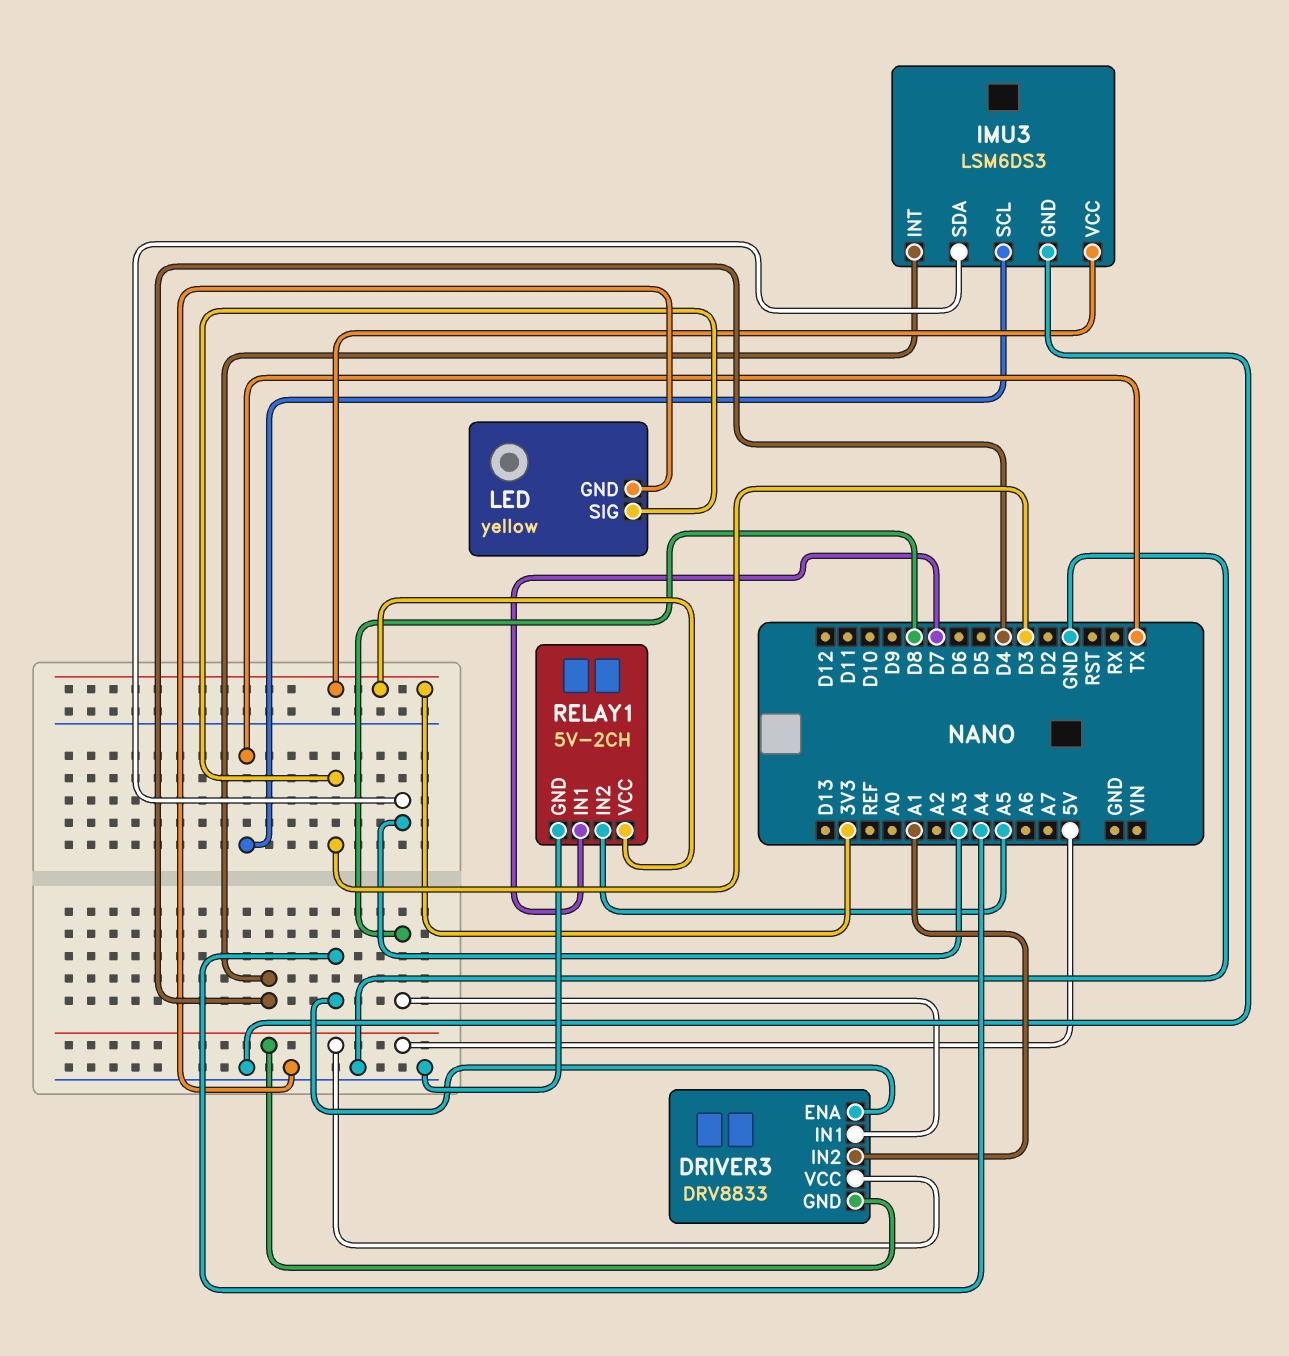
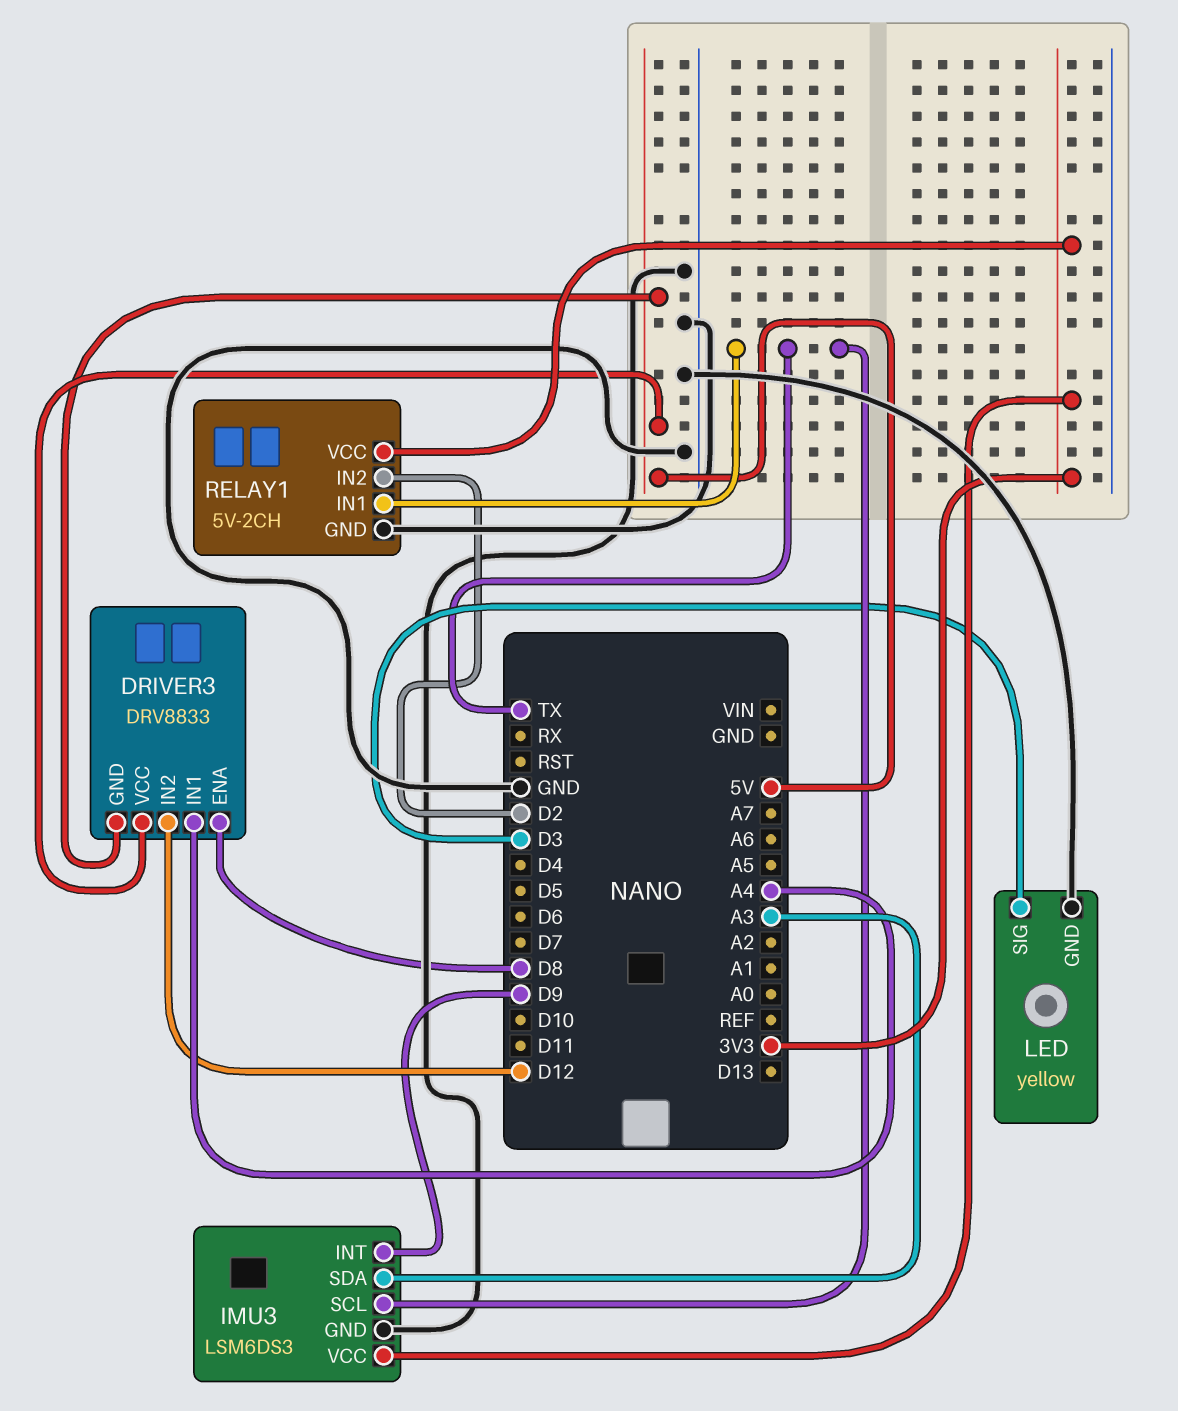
DRIVER3 pin ENA: A4 -> D8
DRIVER3 pin IN1: D8 -> A4
DRIVER3 pin IN2: A1 -> D12
IMU3 pin INT: D4 -> D9
RELAY1 pin IN1: D7 -> TX
RELAY1 pin IN2: A5 -> D2

